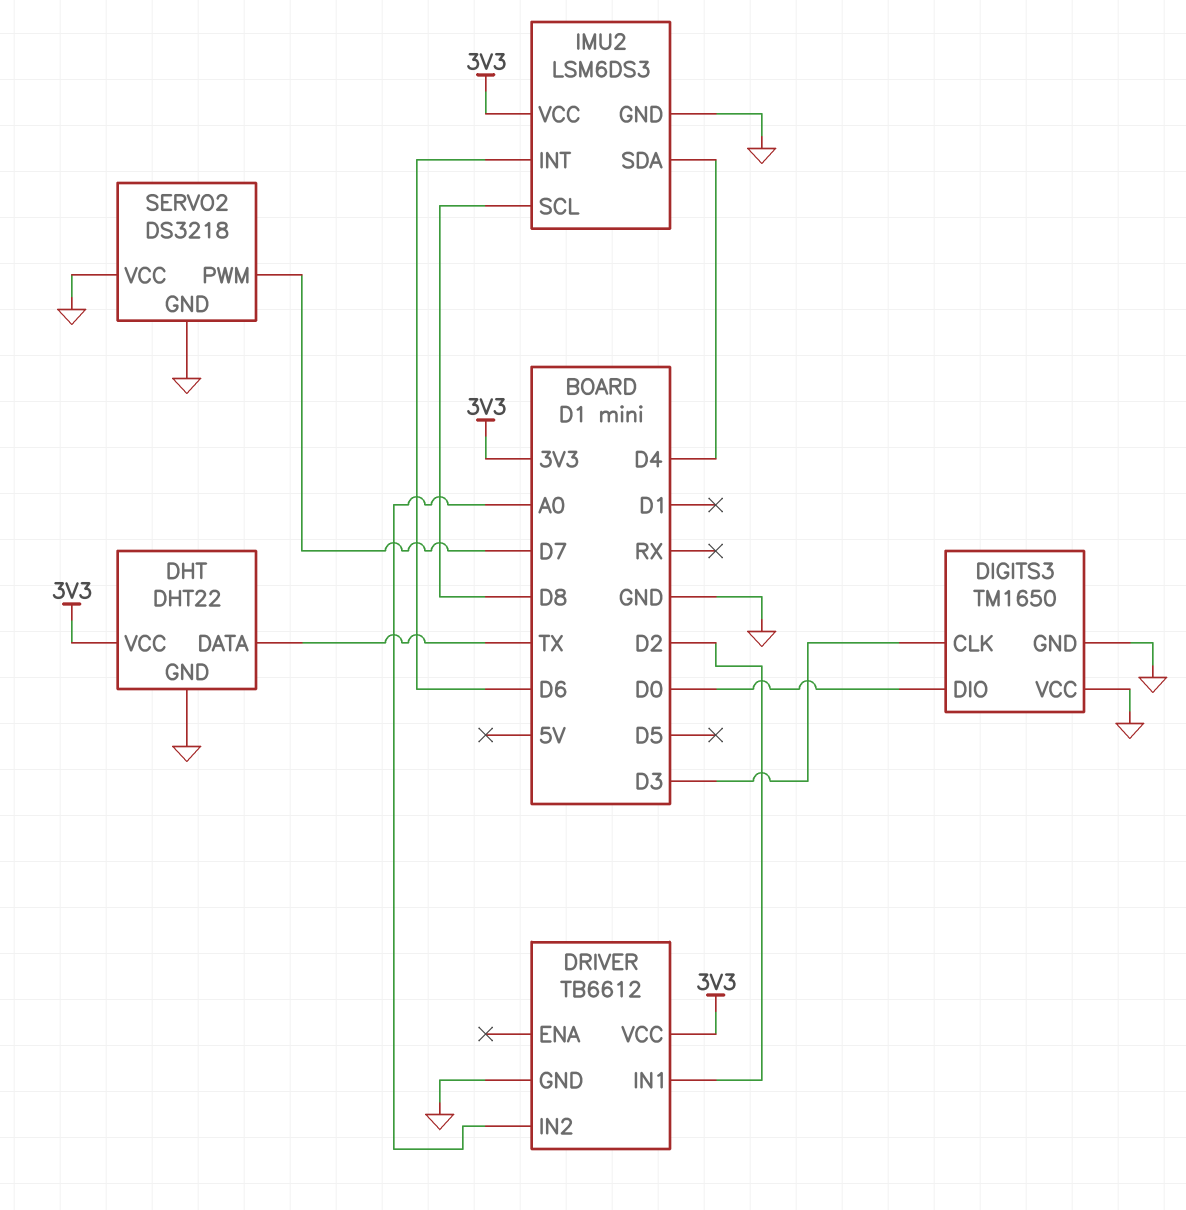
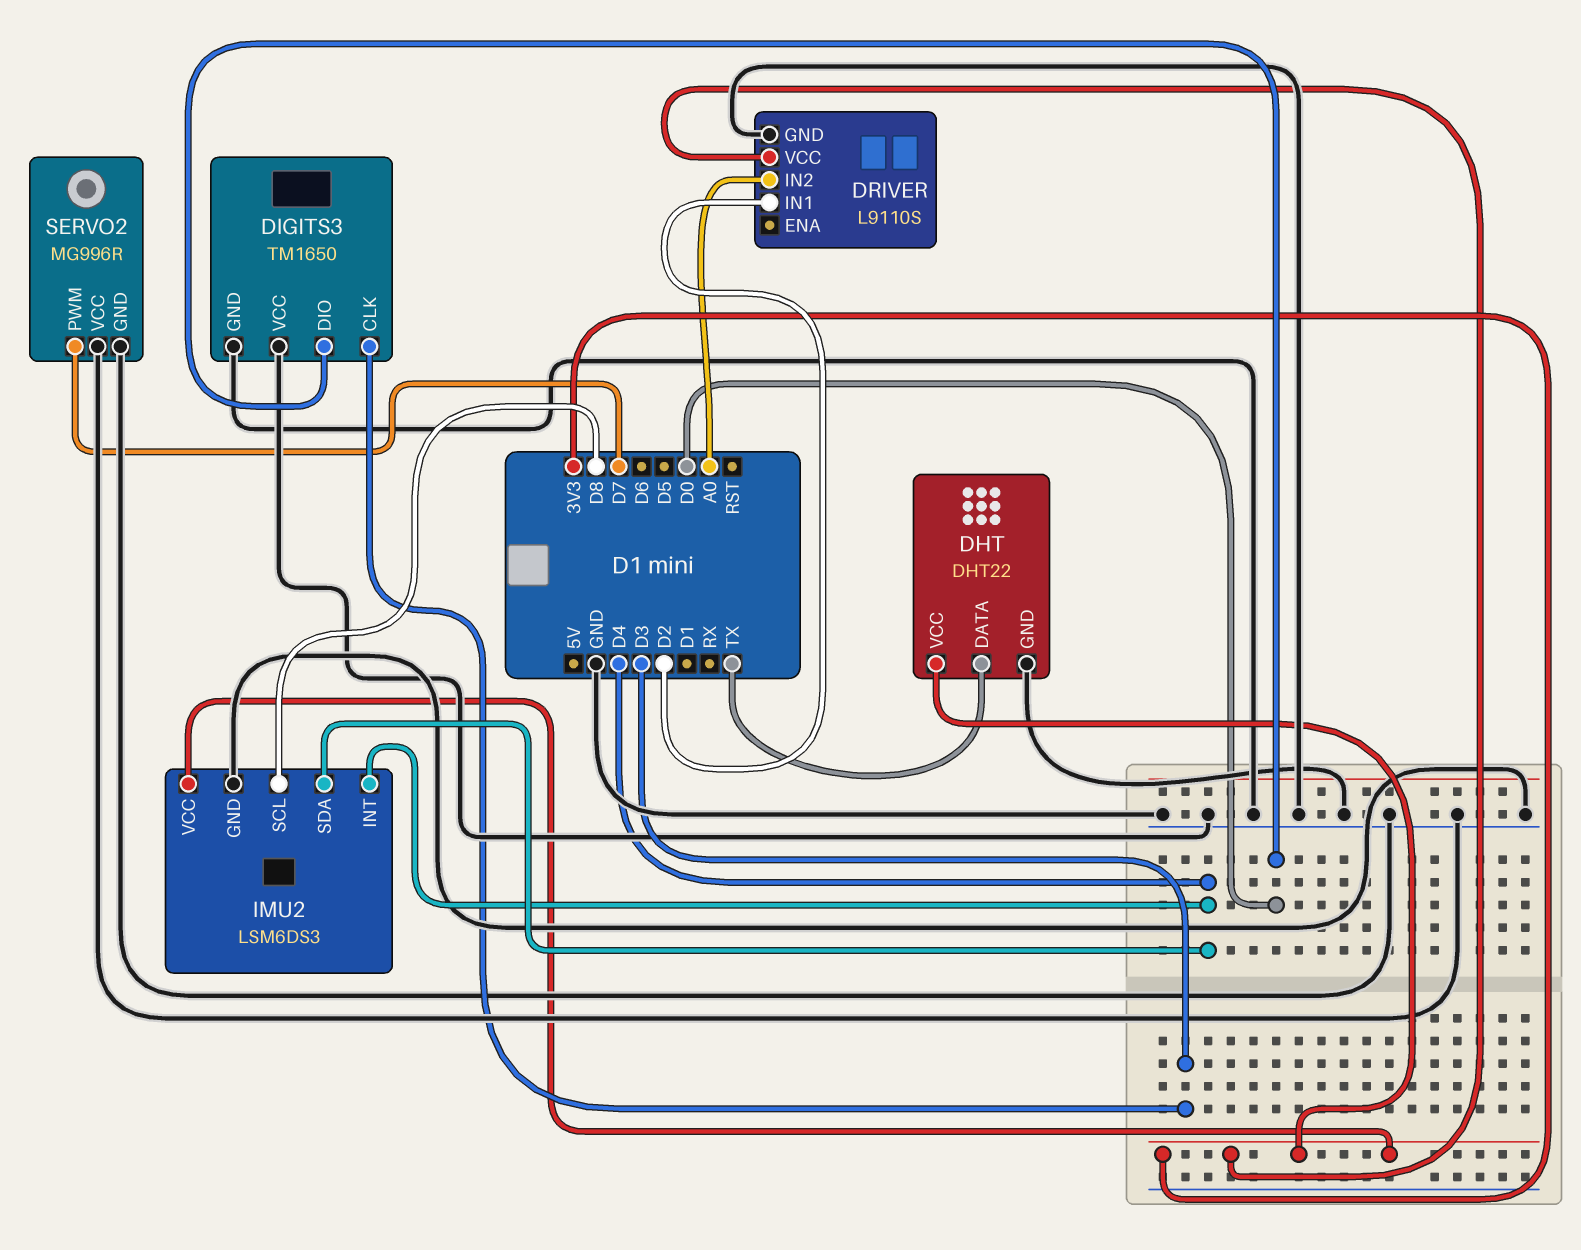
DRIVER: TB6612 -> L9110S
IMU2 pin INT: D6 -> D4
SERVO2: DS3218 -> MG996R

